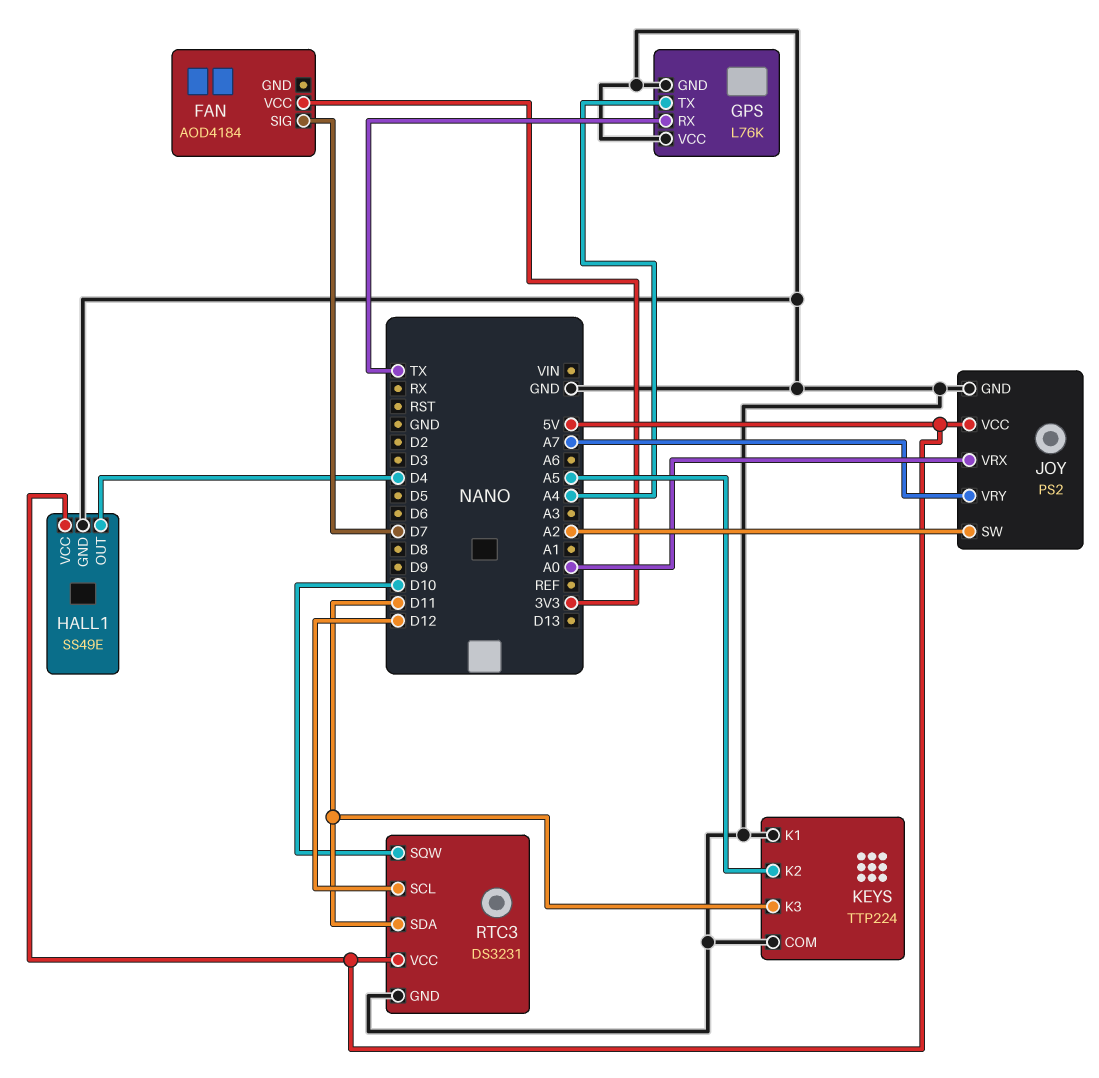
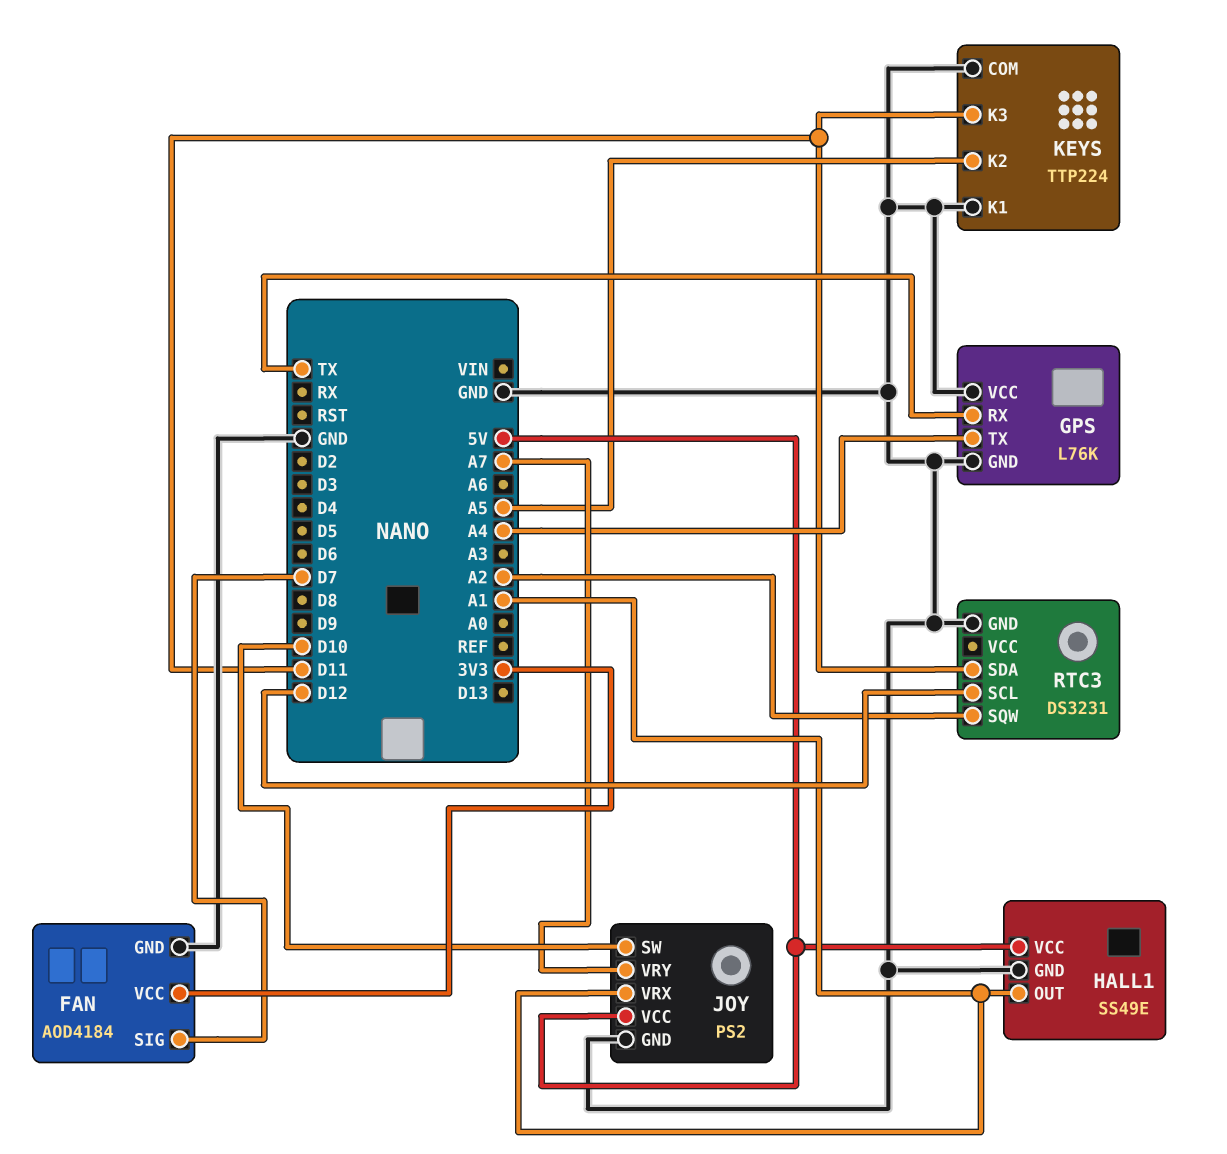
FAN pin GND: none -> GND
HALL1 pin OUT: D4 -> A1
JOY pin SW: A2 -> D10
JOY pin VRX: A0 -> A1
RTC3 pin SQW: D10 -> A2
RTC3 pin VCC: 5V -> none

